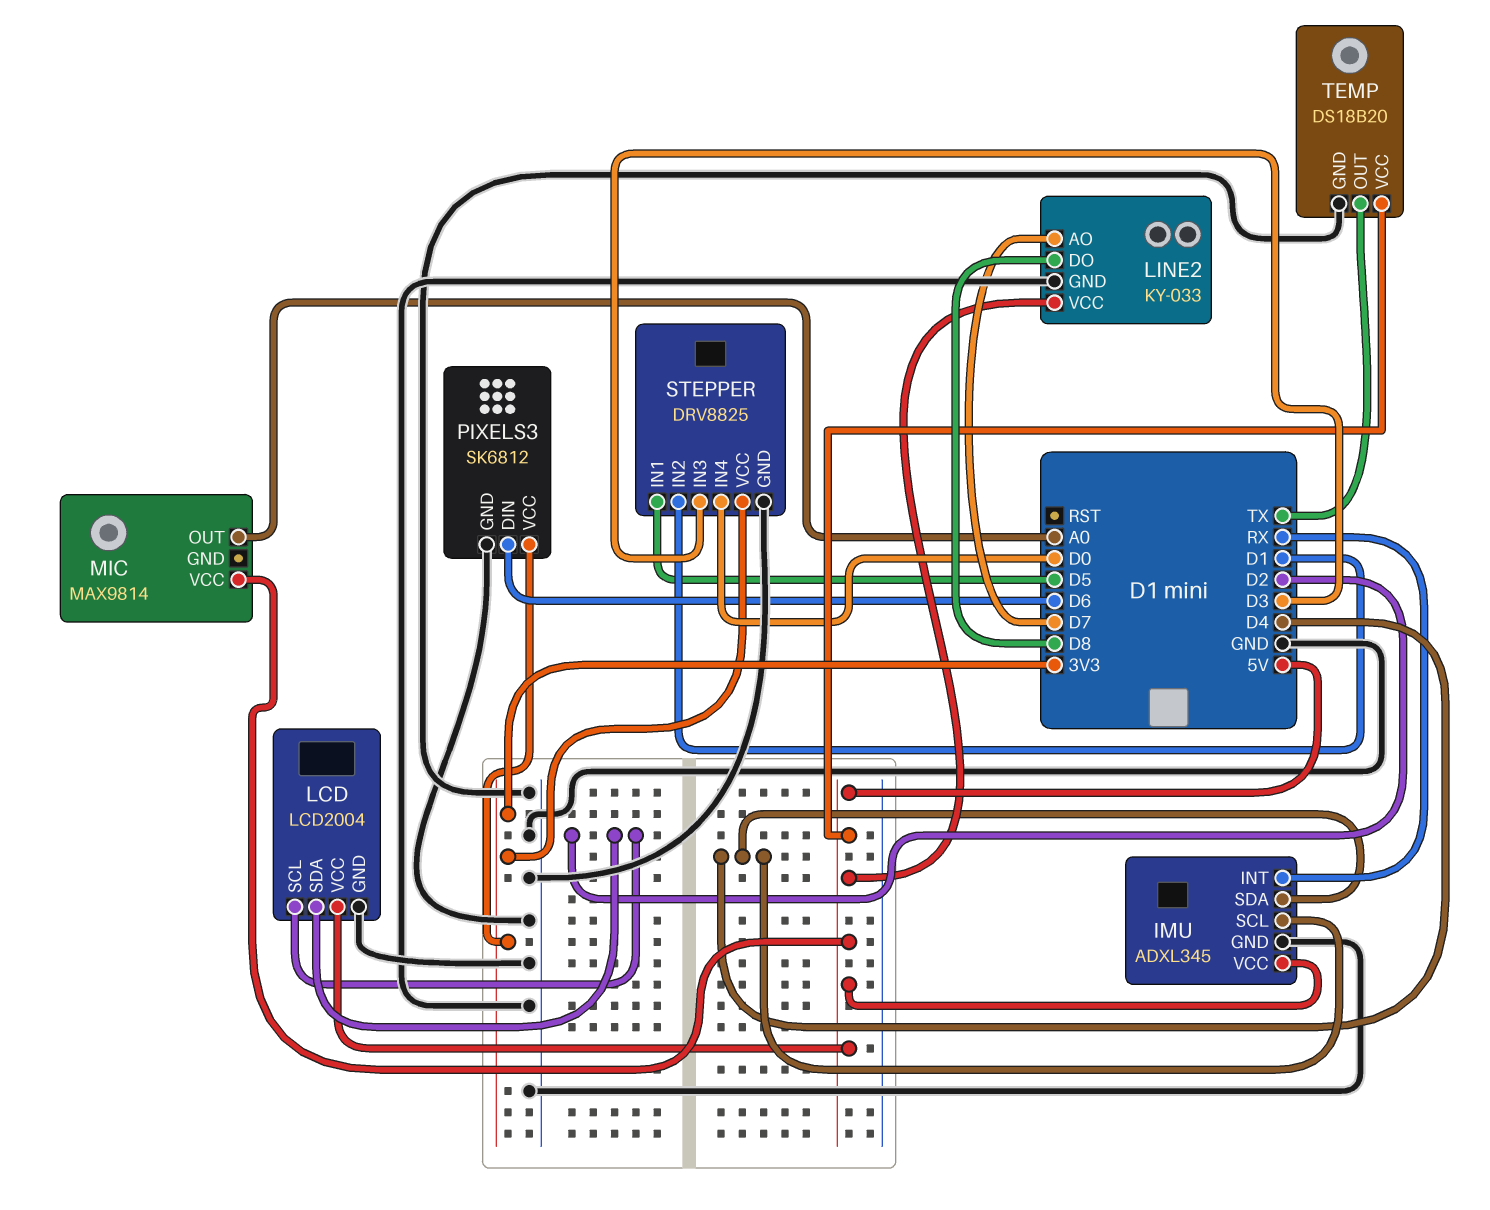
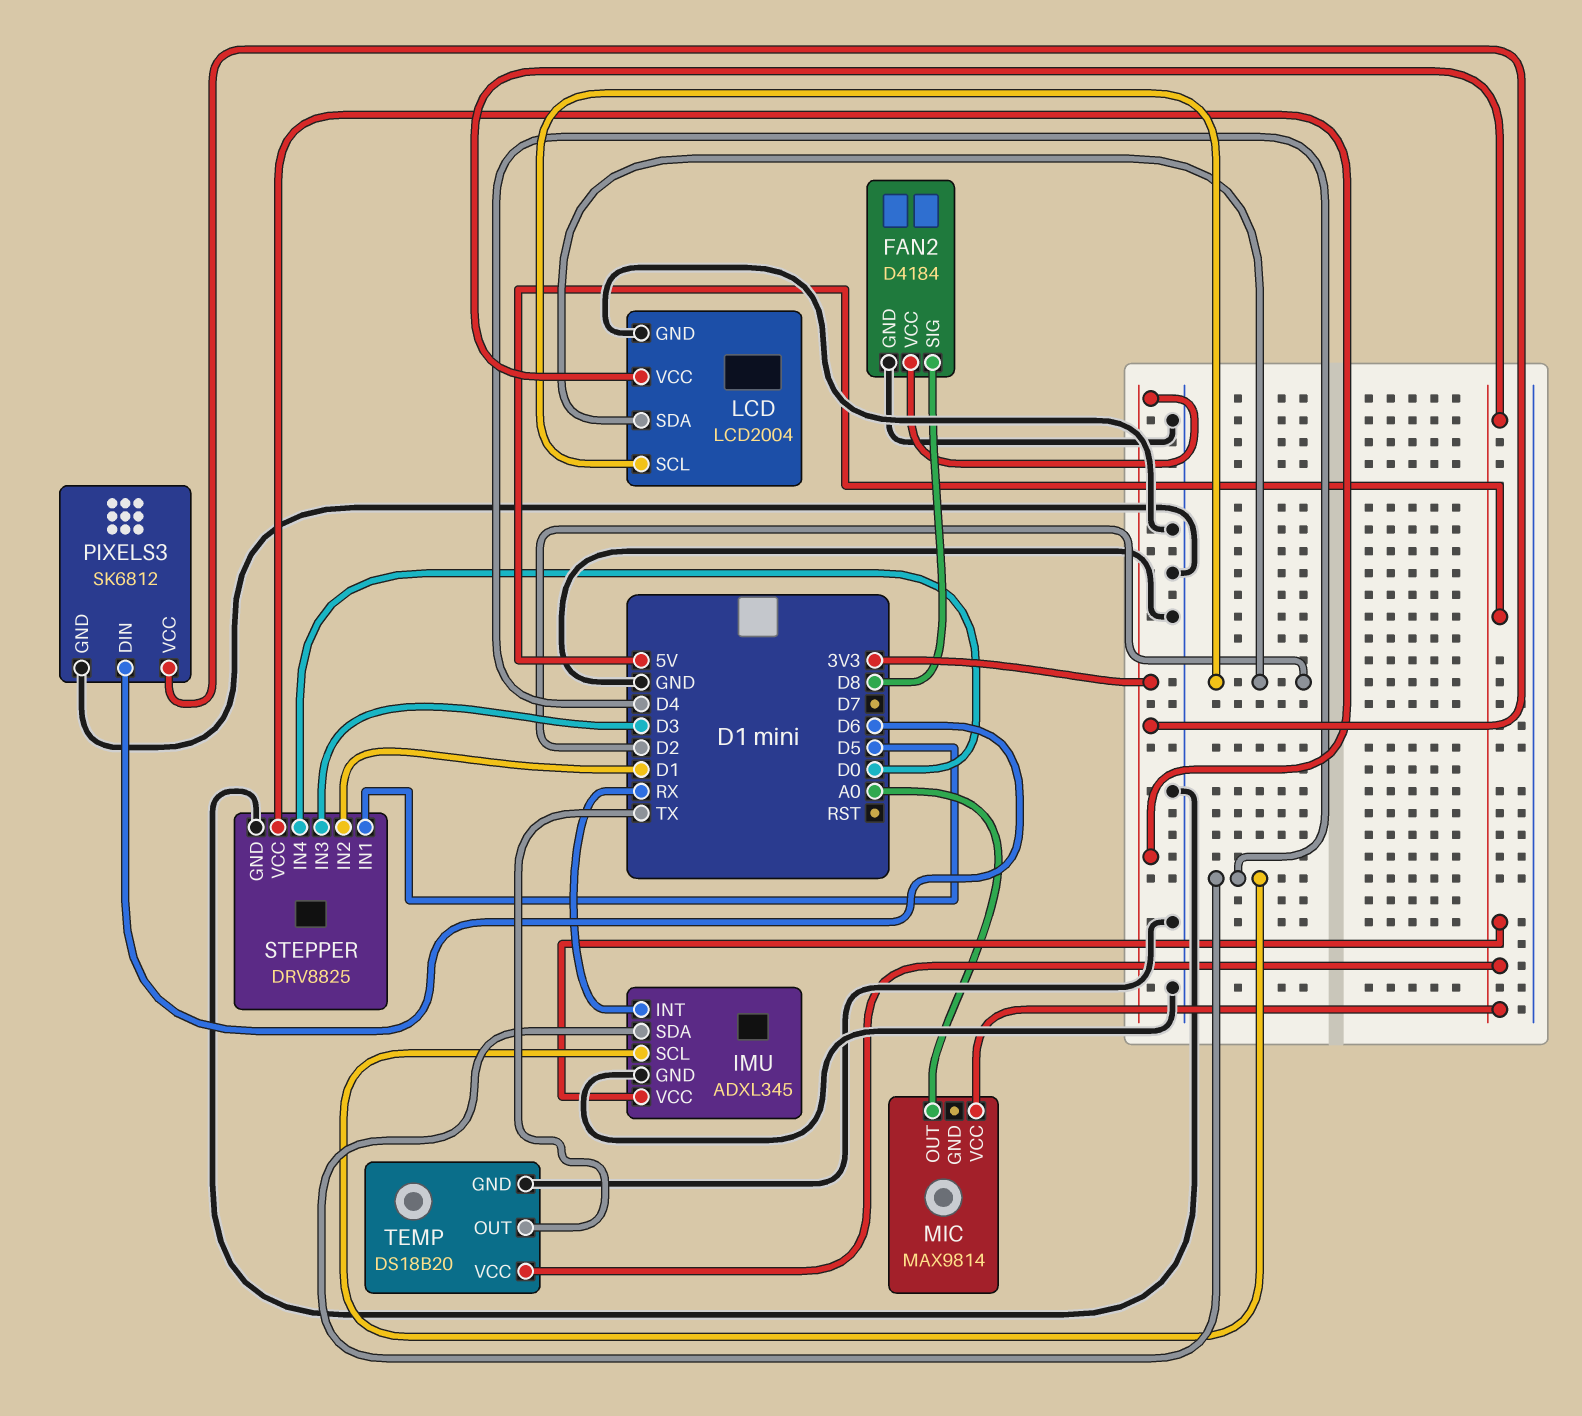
FAN2: none -> D4184
FAN2 pin GND: none -> GND
FAN2 pin SIG: none -> D8
FAN2 pin VCC: none -> 3V3
LINE2: KY-033 -> none
LINE2 pin AO: D7 -> none
LINE2 pin DO: D8 -> none
LINE2 pin GND: GND -> none
LINE2 pin VCC: 5V -> none

